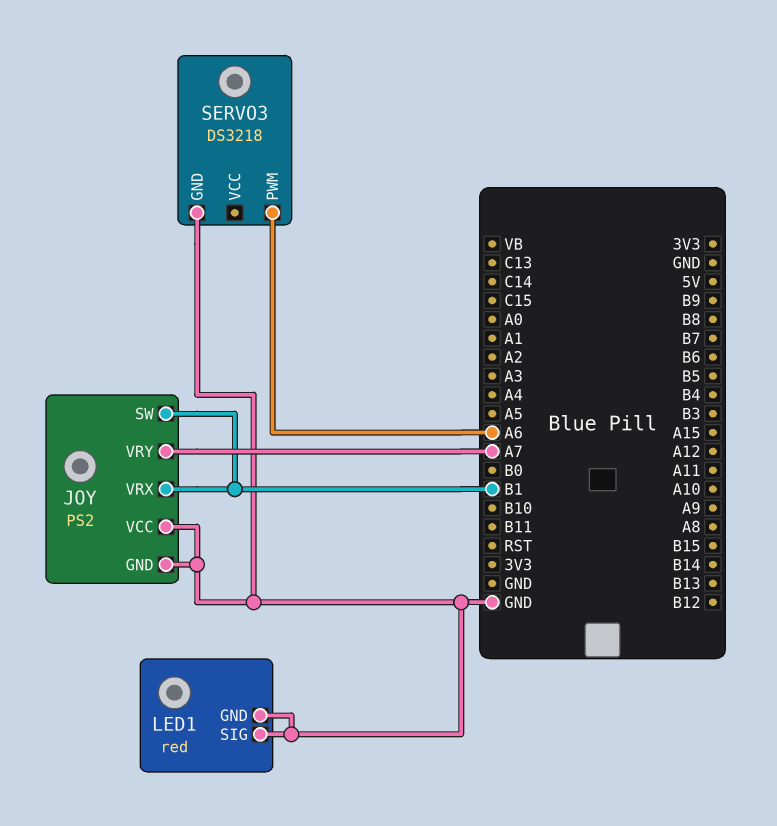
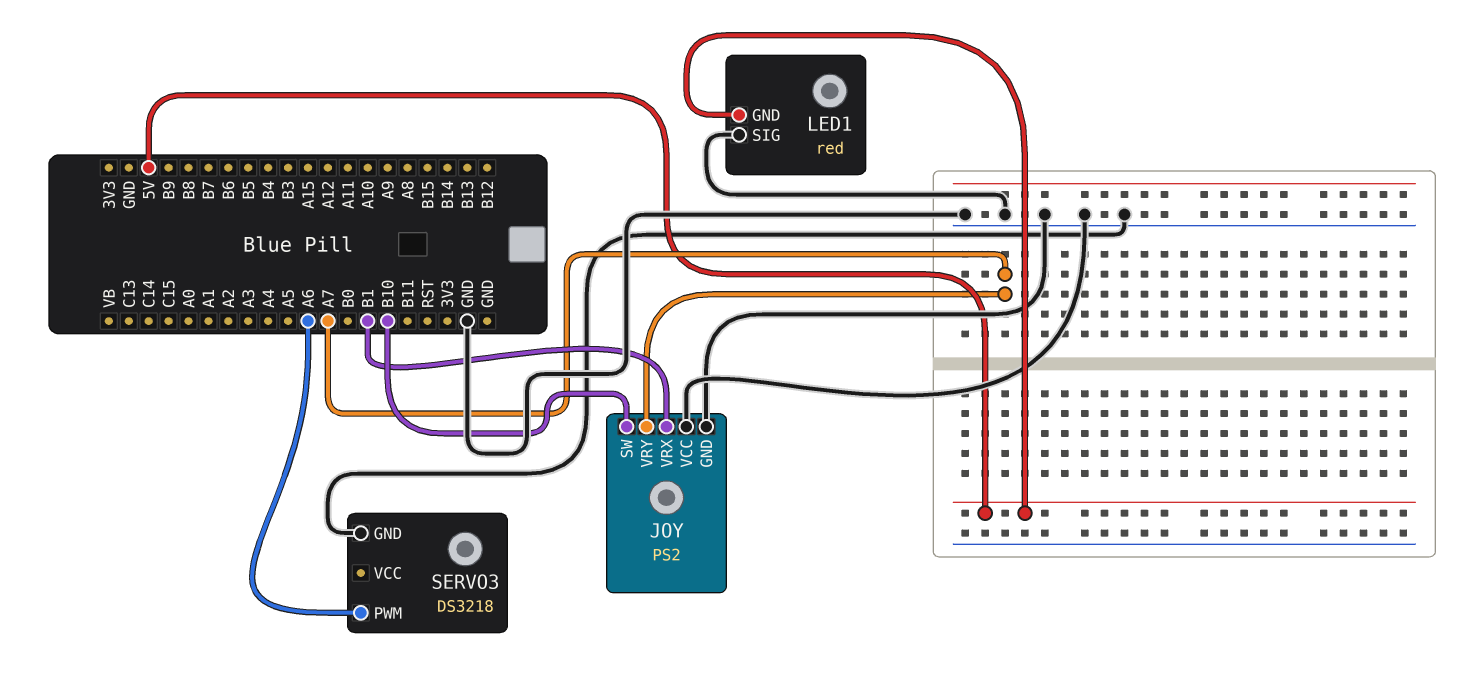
JOY pin SW: B1 -> B10
LED1 pin GND: GND -> 5V

